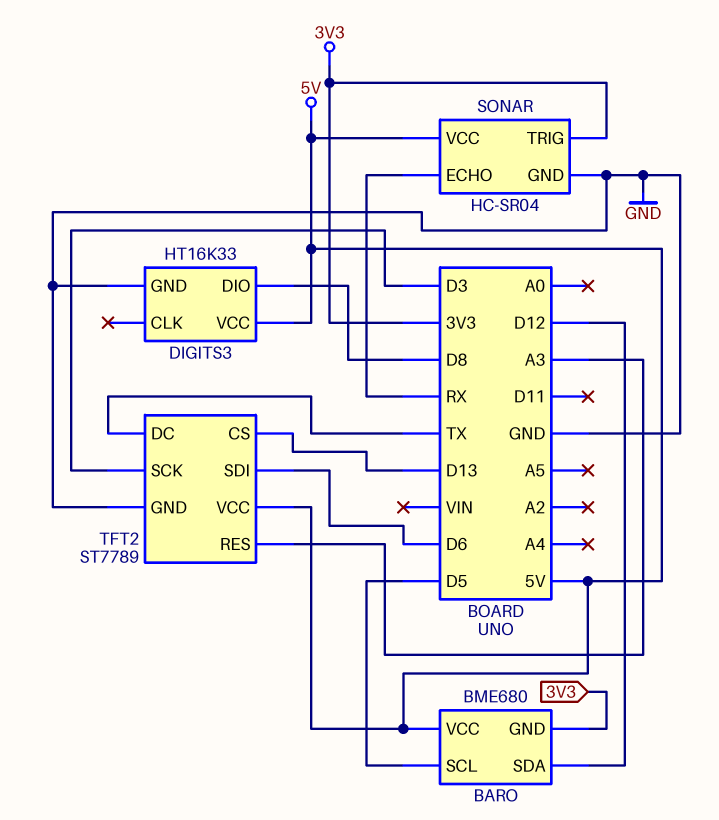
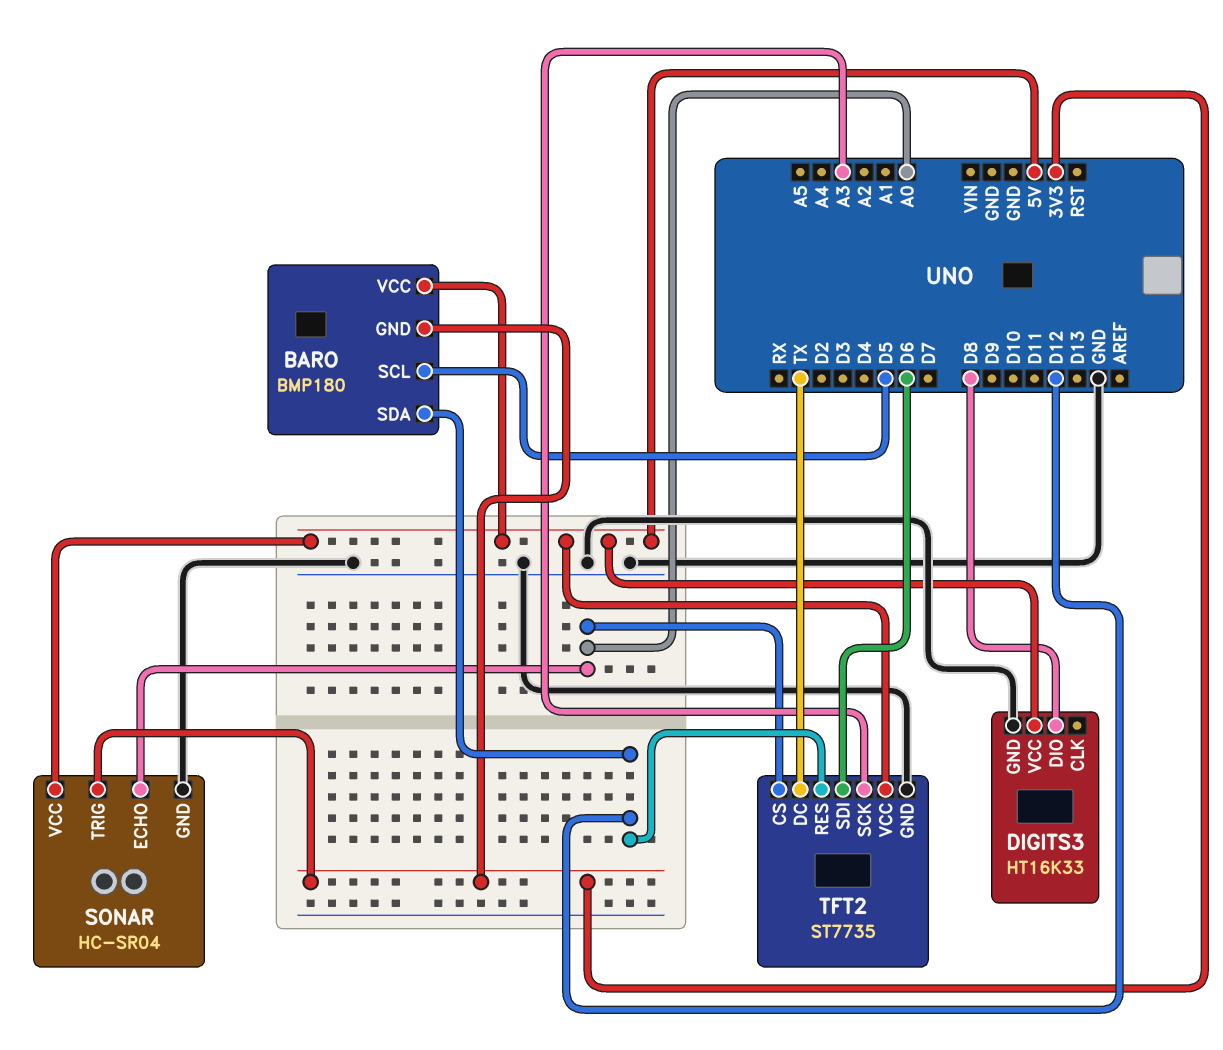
BARO: BME680 -> BMP180
SONAR pin ECHO: RX -> A0
TFT2: ST7789 -> ST7735
TFT2 pin CS: D13 -> A0
TFT2 pin RES: A3 -> D12
TFT2 pin SCK: D3 -> A3

